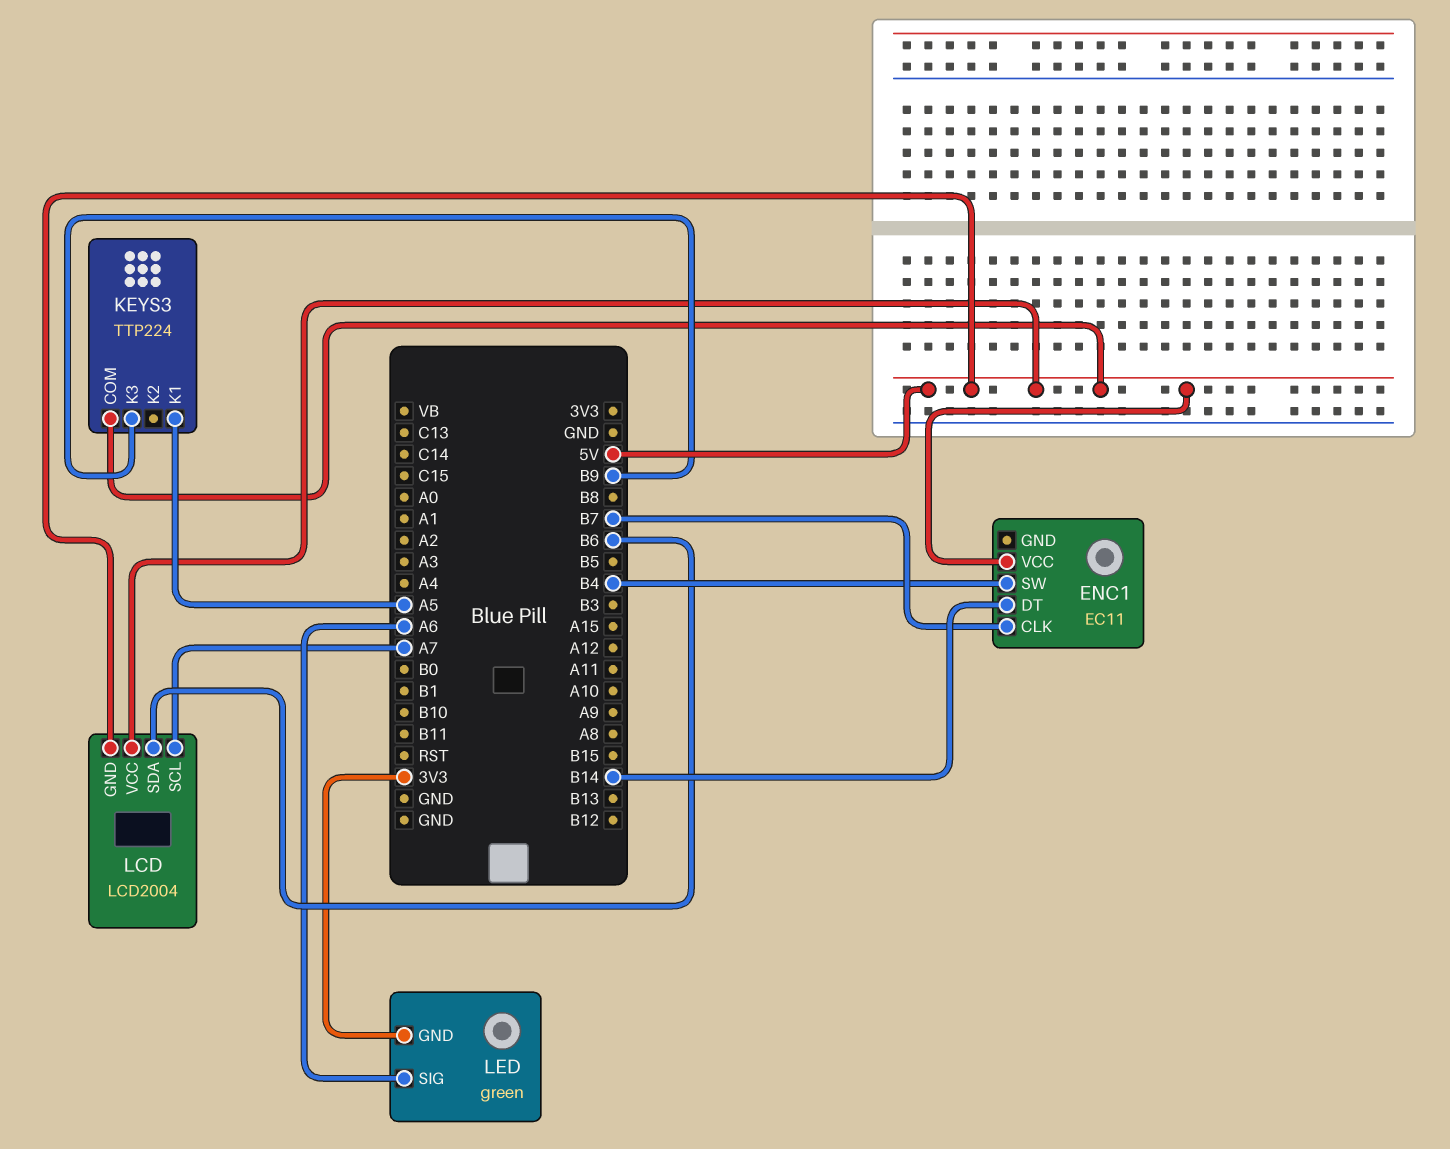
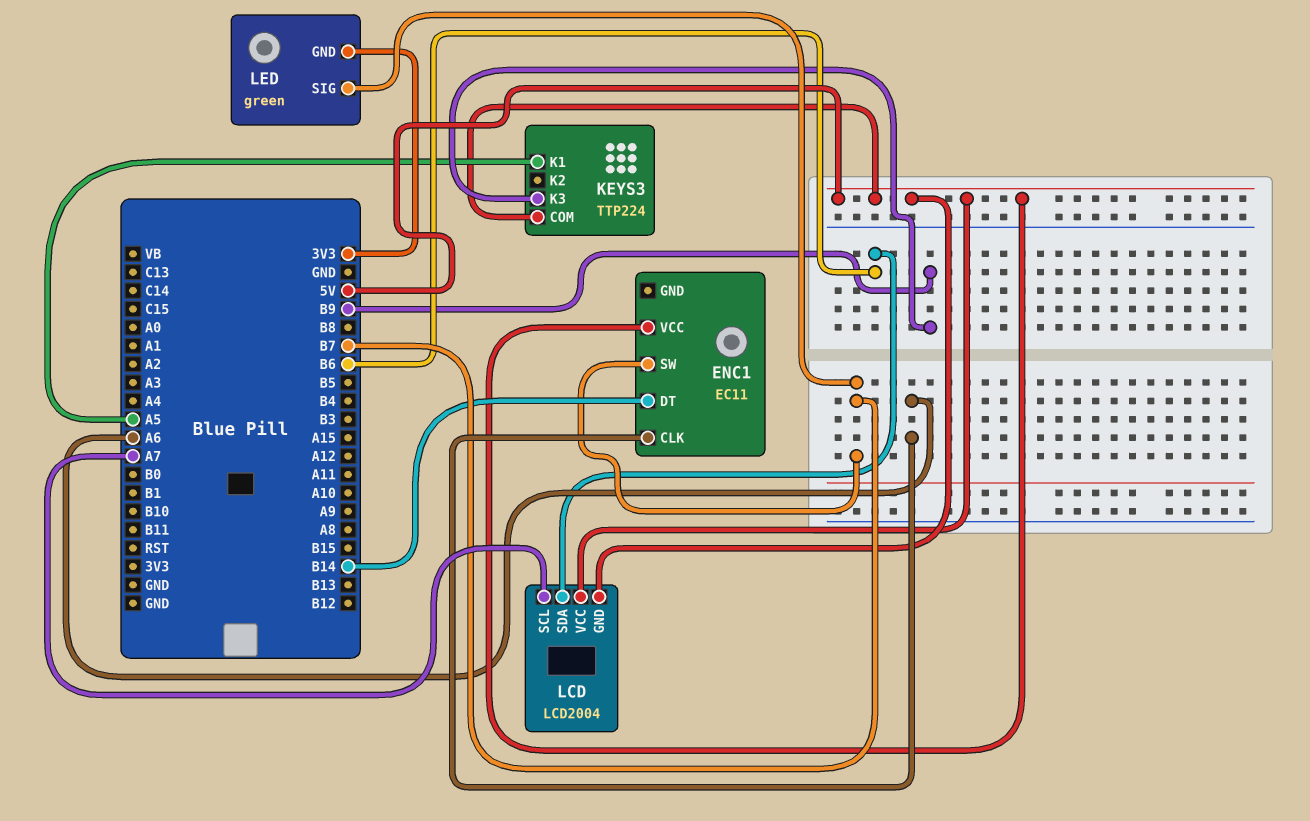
ENC1 pin CLK: B7 -> A6
ENC1 pin SW: B4 -> B7
LED pin SIG: A6 -> B7

